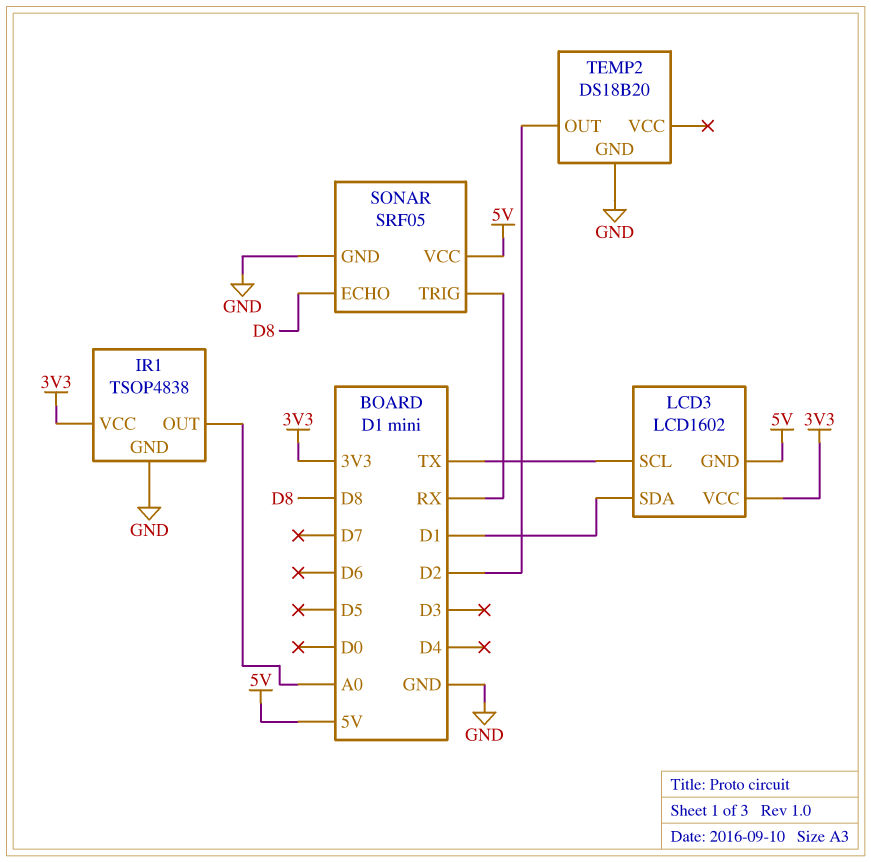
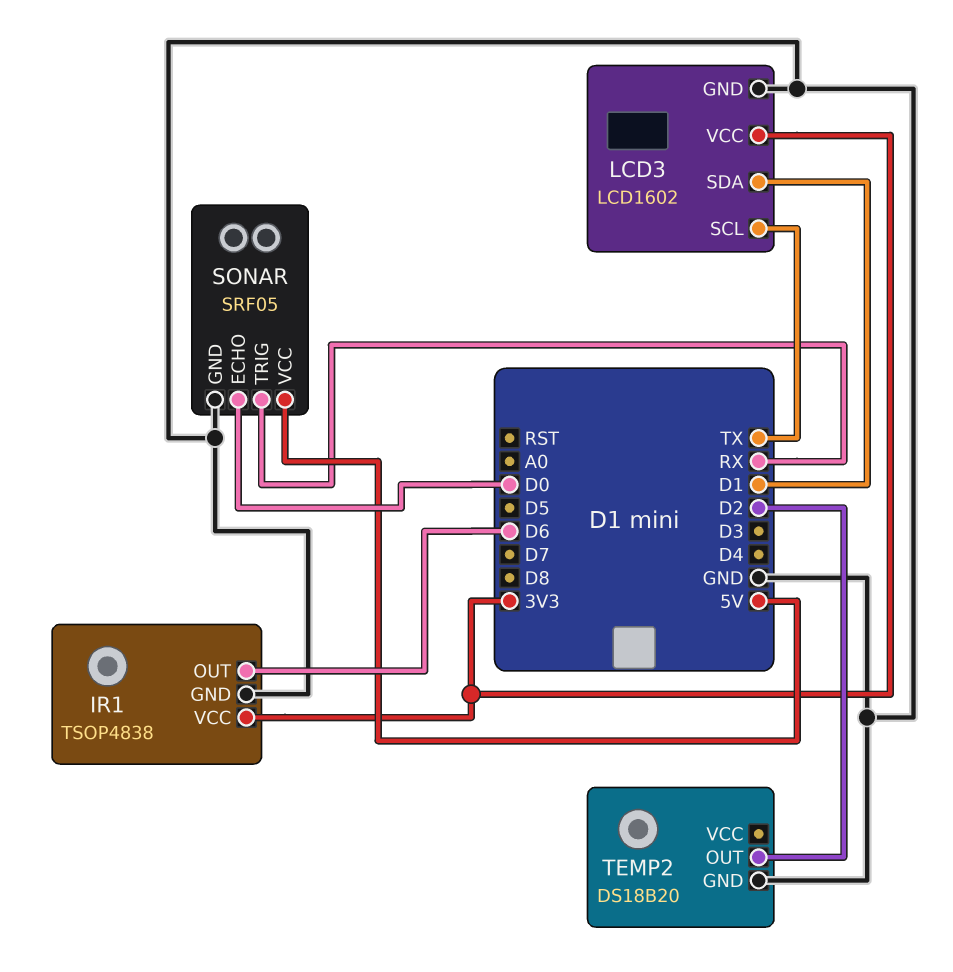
IR1 pin OUT: A0 -> D6
LCD3 pin GND: 5V -> GND
SONAR pin ECHO: D8 -> D0

